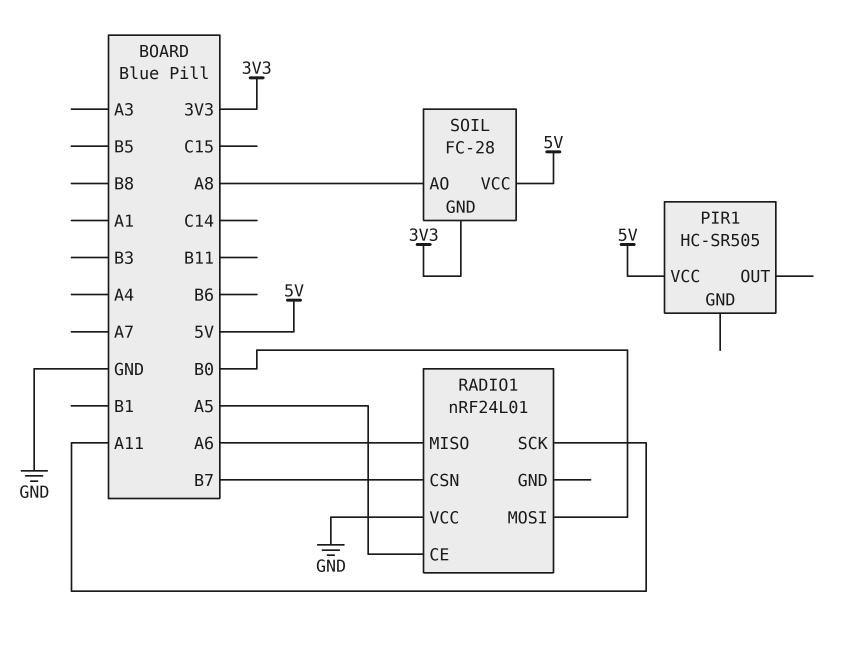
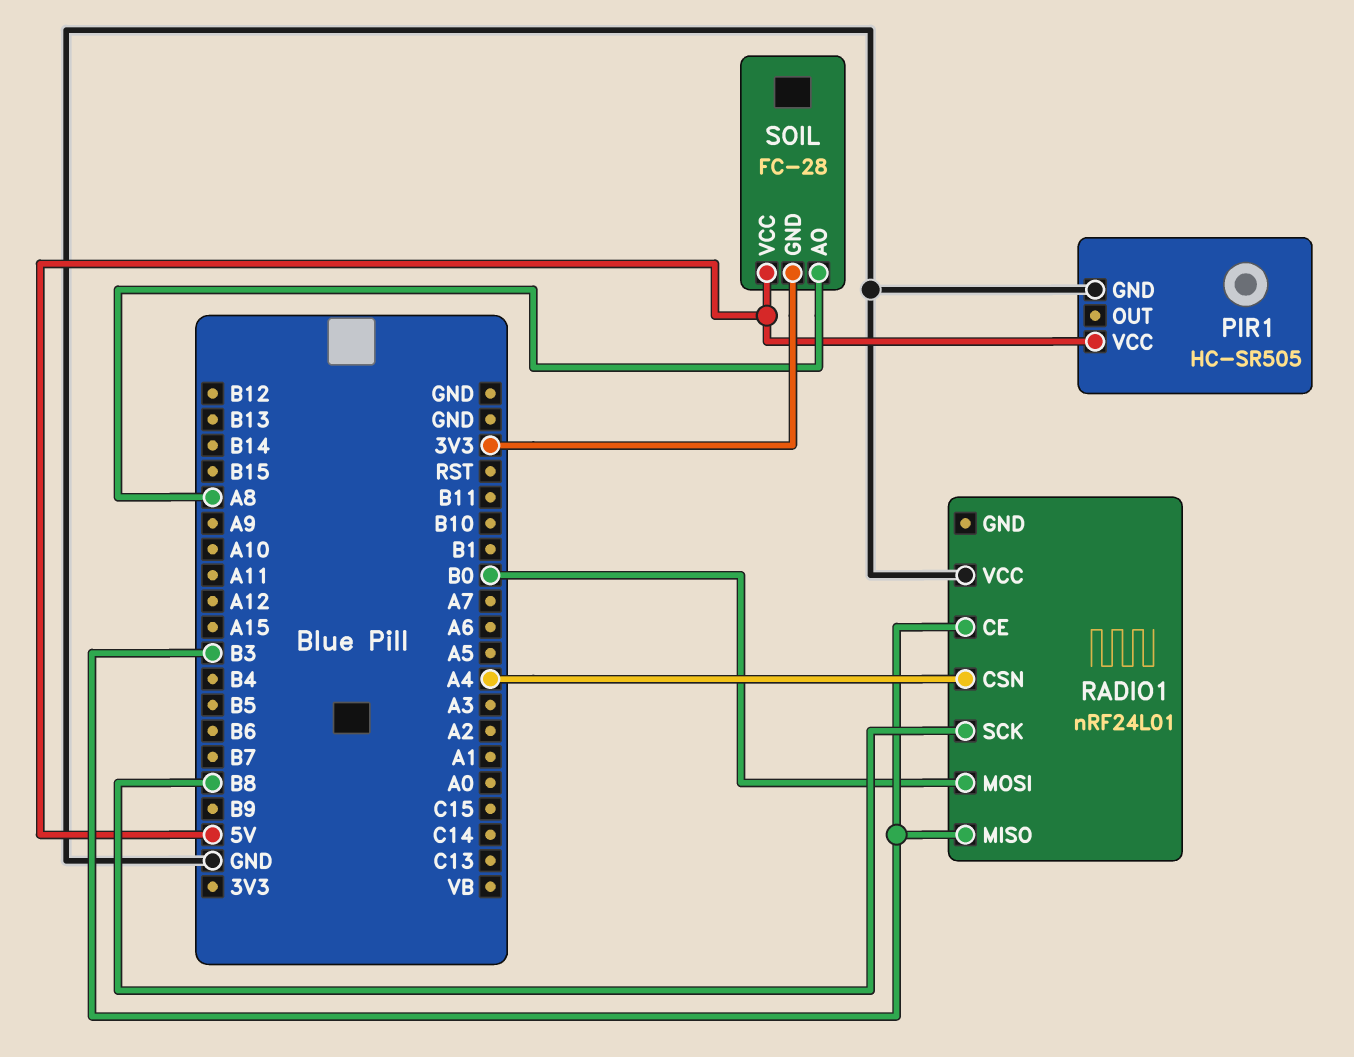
PIR1 pin GND: none -> GND
RADIO1 pin CE: A5 -> B3
RADIO1 pin CSN: B7 -> A4
RADIO1 pin MISO: A6 -> B3
RADIO1 pin SCK: A11 -> B8

